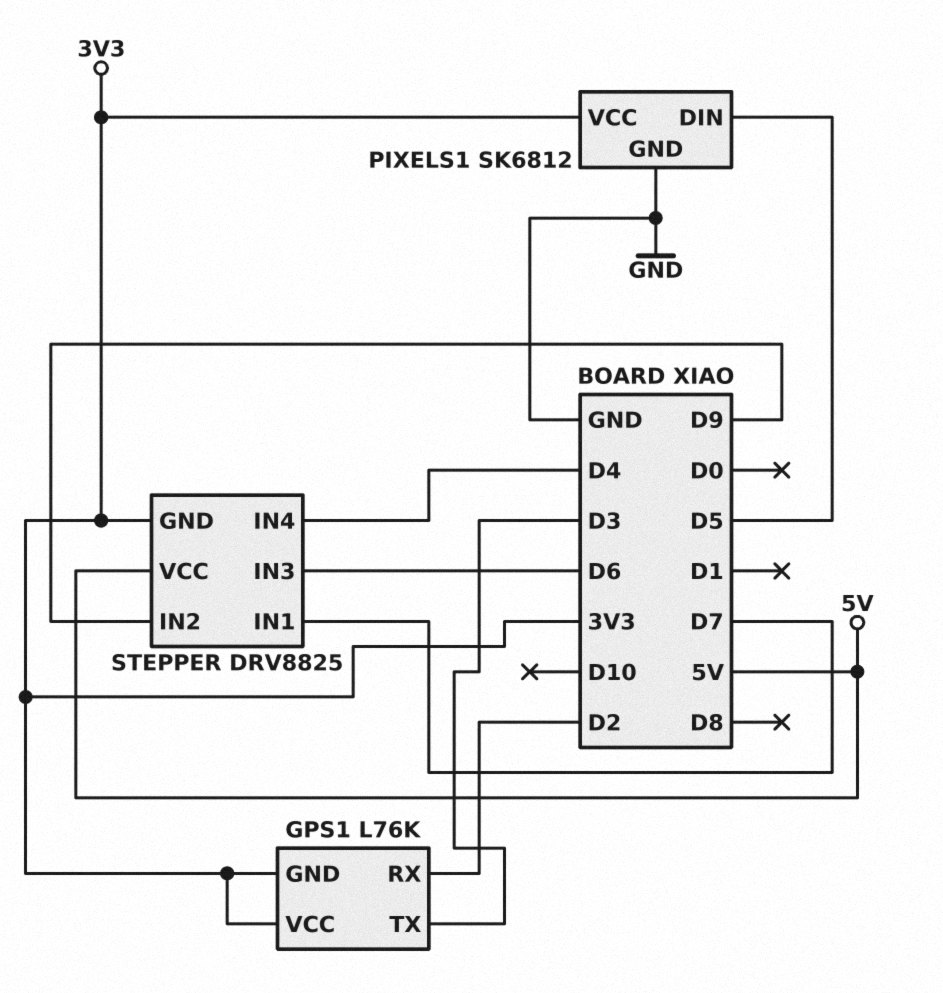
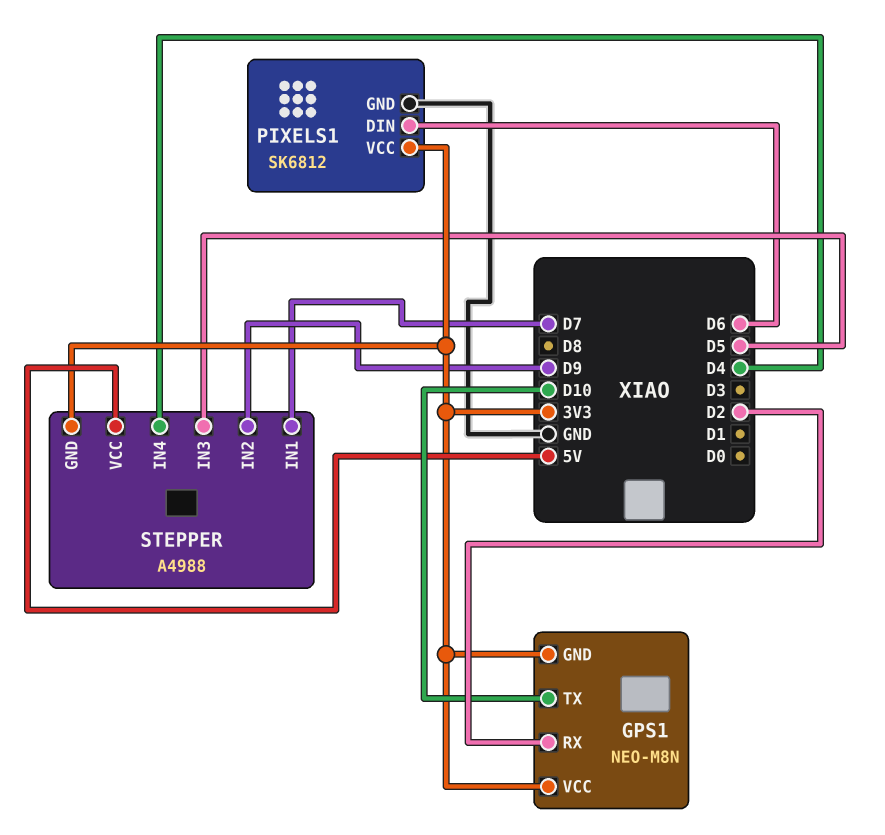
GPS1: L76K -> NEO-M8N
GPS1 pin TX: D3 -> D10
PIXELS1 pin DIN: D5 -> D6
STEPPER: DRV8825 -> A4988
STEPPER pin IN3: D6 -> D5

